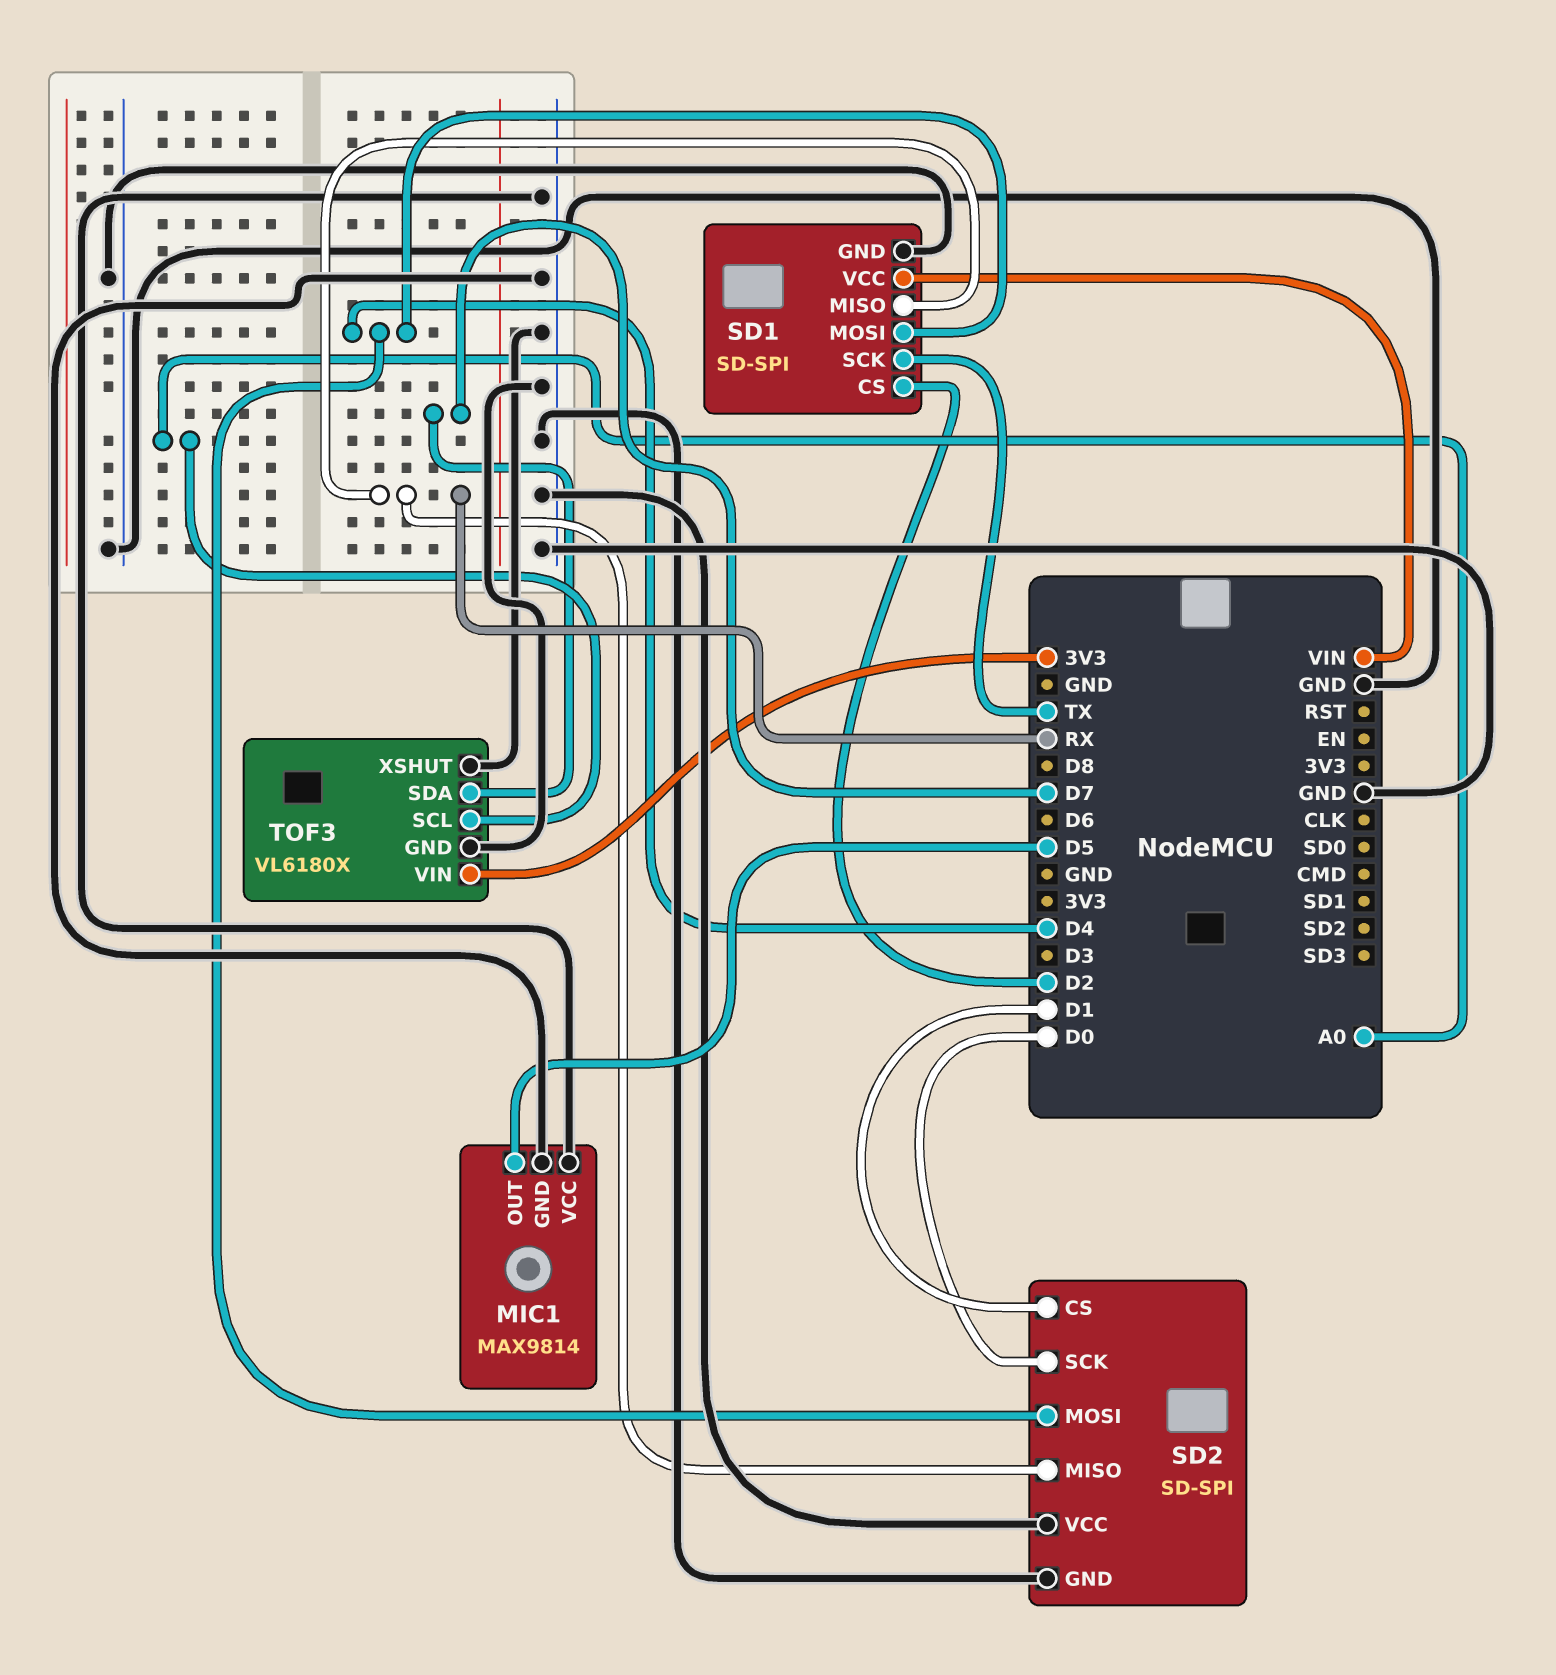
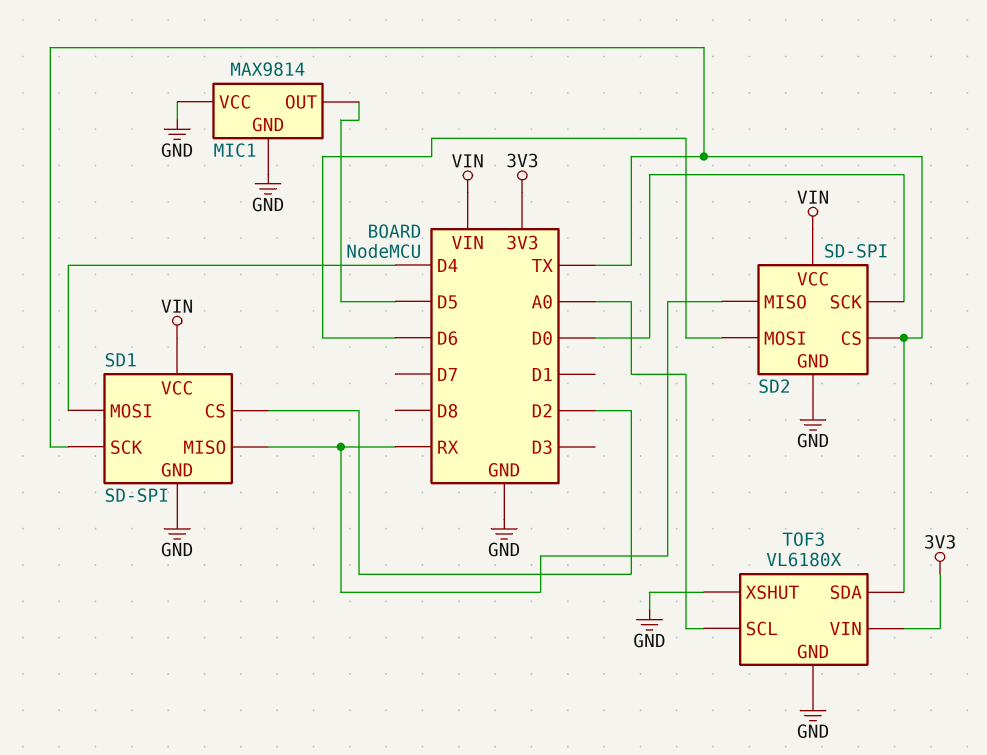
SD2 pin CS: D1 -> TX
SD2 pin MOSI: D4 -> D6
SD2 pin VCC: GND -> VIN
TOF3 pin SDA: D7 -> TX

